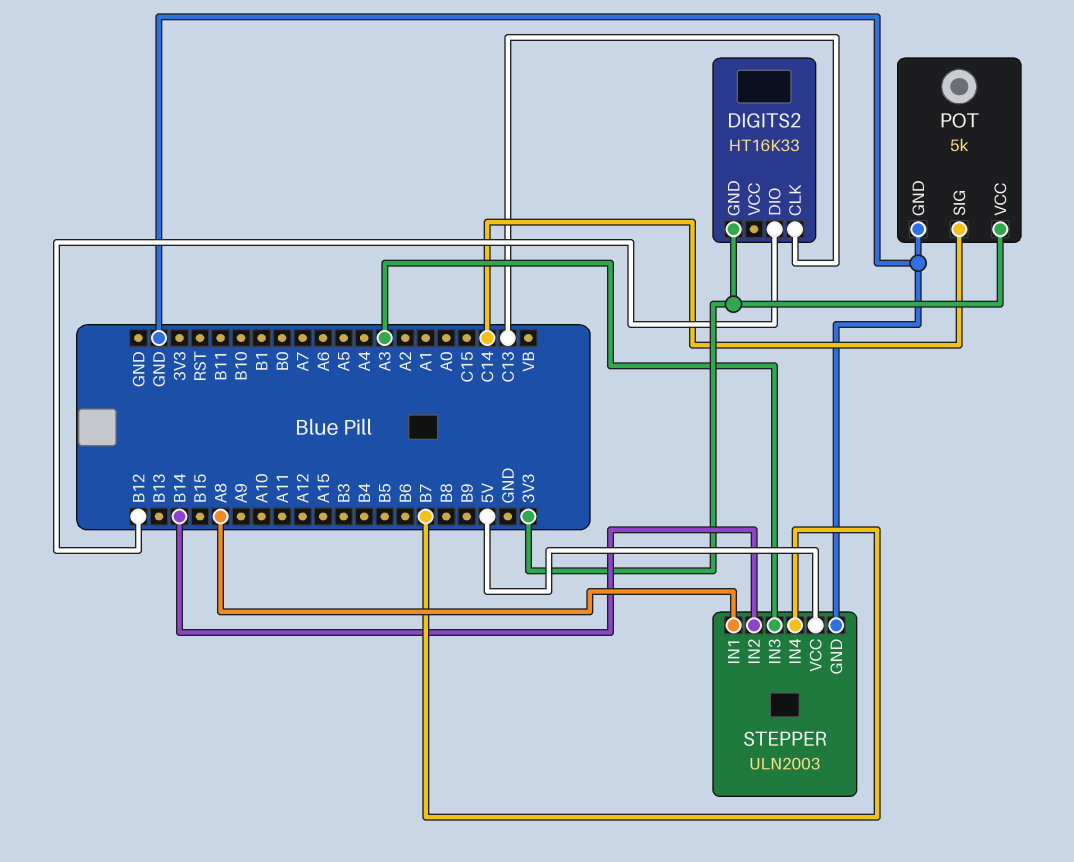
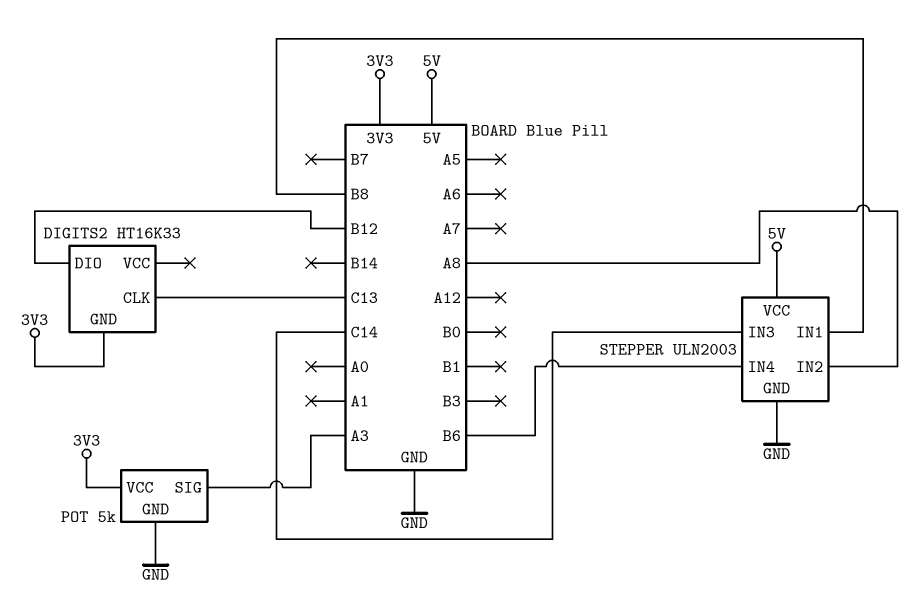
POT pin SIG: C14 -> A3
STEPPER pin IN1: A8 -> B8
STEPPER pin IN2: B14 -> A8
STEPPER pin IN3: A3 -> C14
STEPPER pin IN4: B7 -> B6

